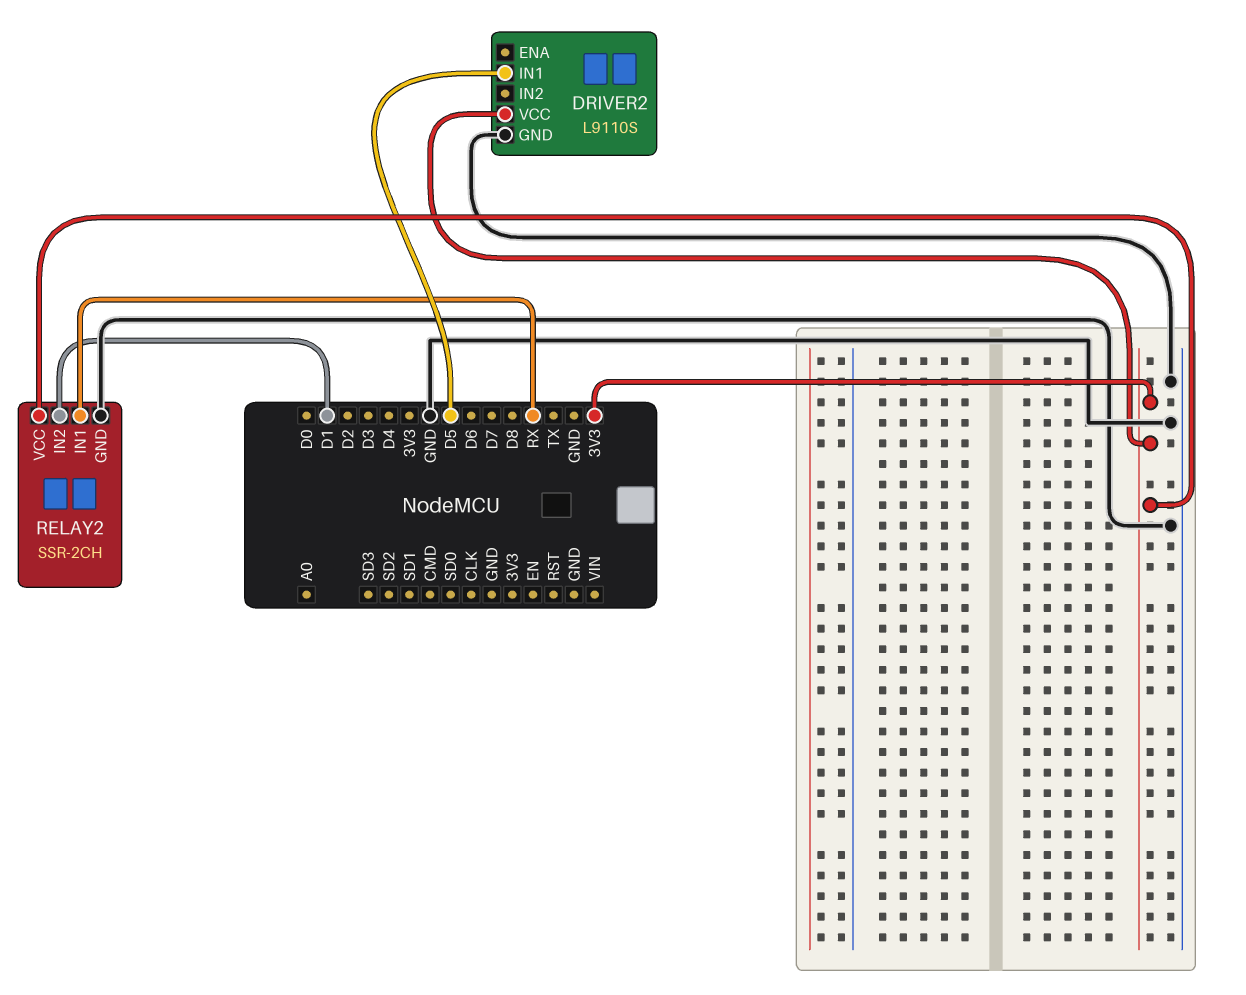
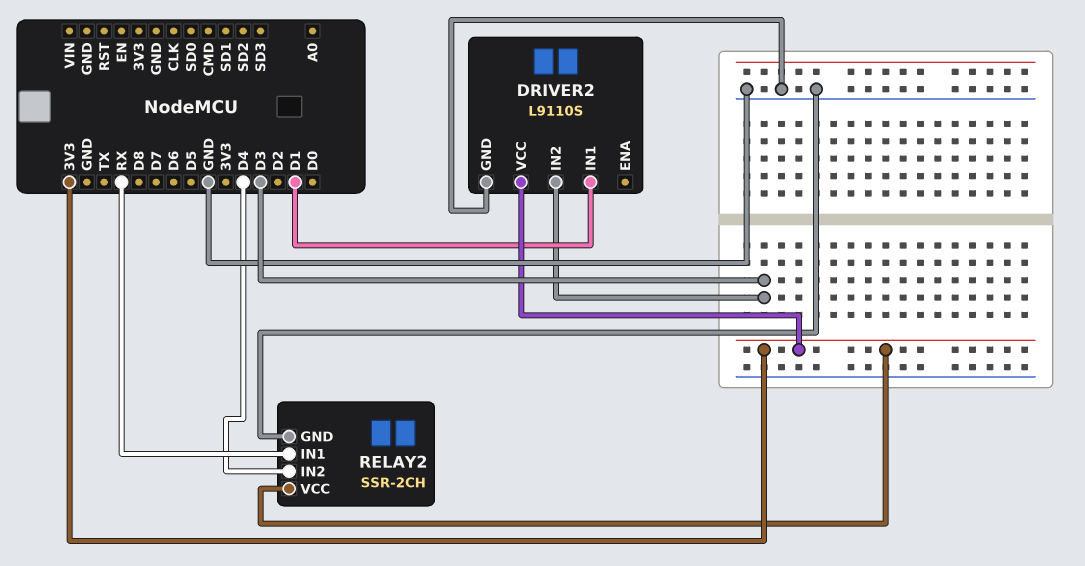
DRIVER2 pin IN1: D5 -> D1
DRIVER2 pin IN2: none -> D3
RELAY2 pin IN2: D1 -> D4

